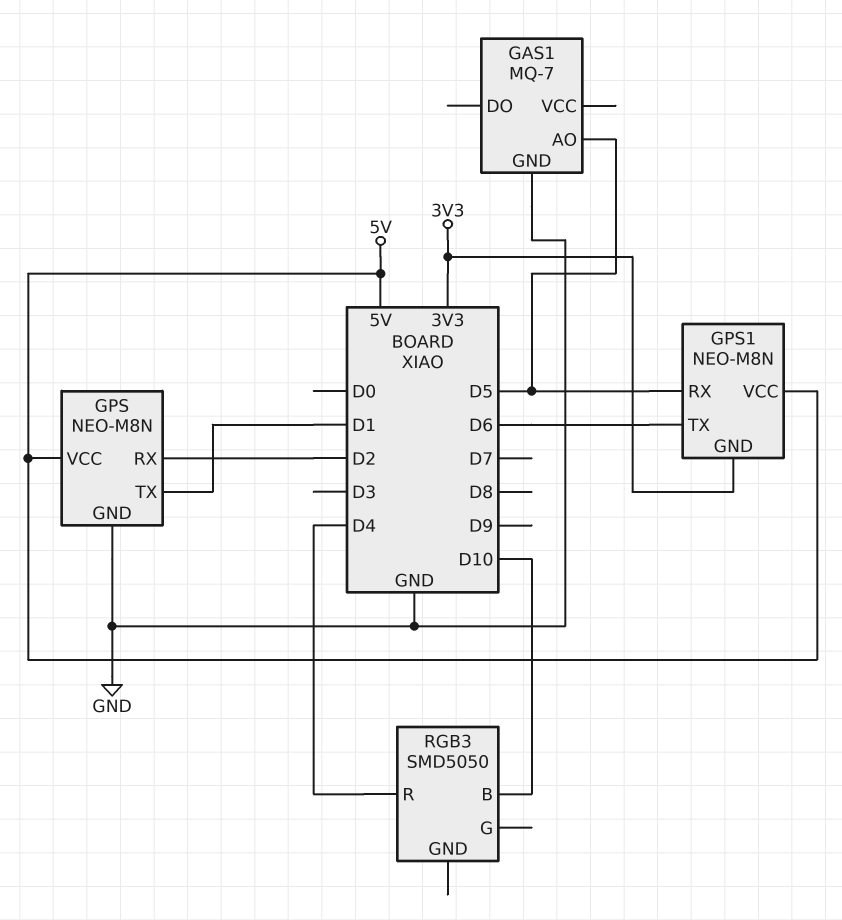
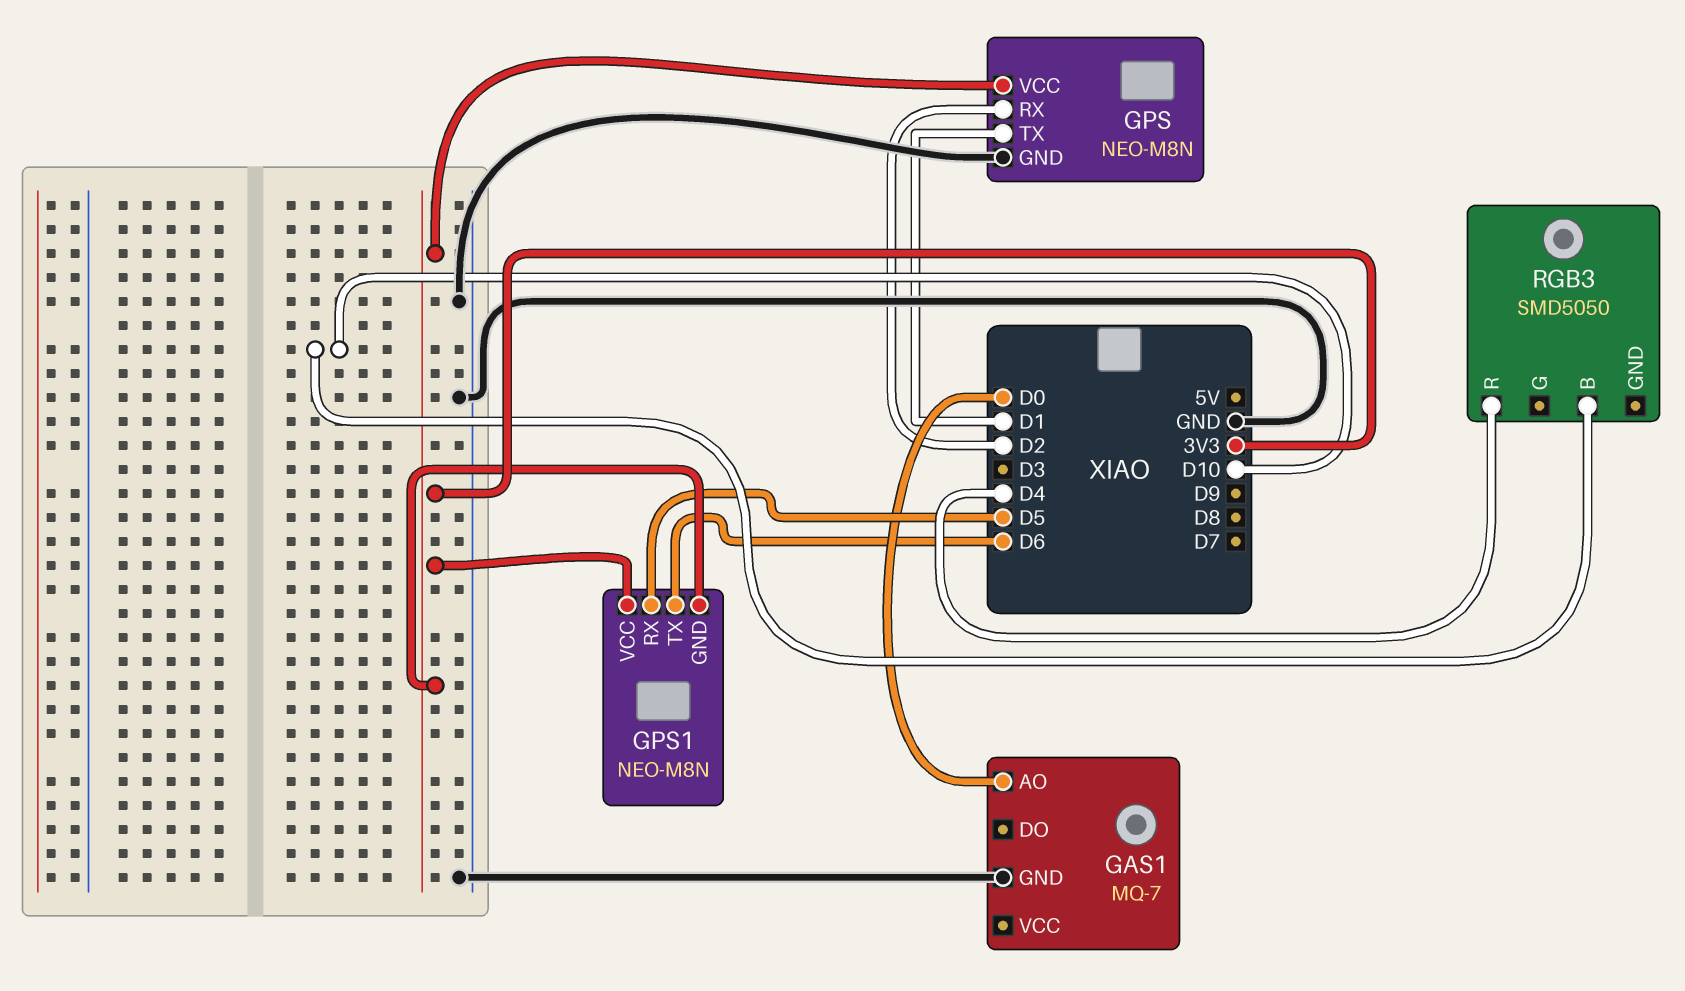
GAS1 pin AO: D5 -> D0
GPS pin VCC: 5V -> 3V3
GPS1 pin VCC: 5V -> 3V3

